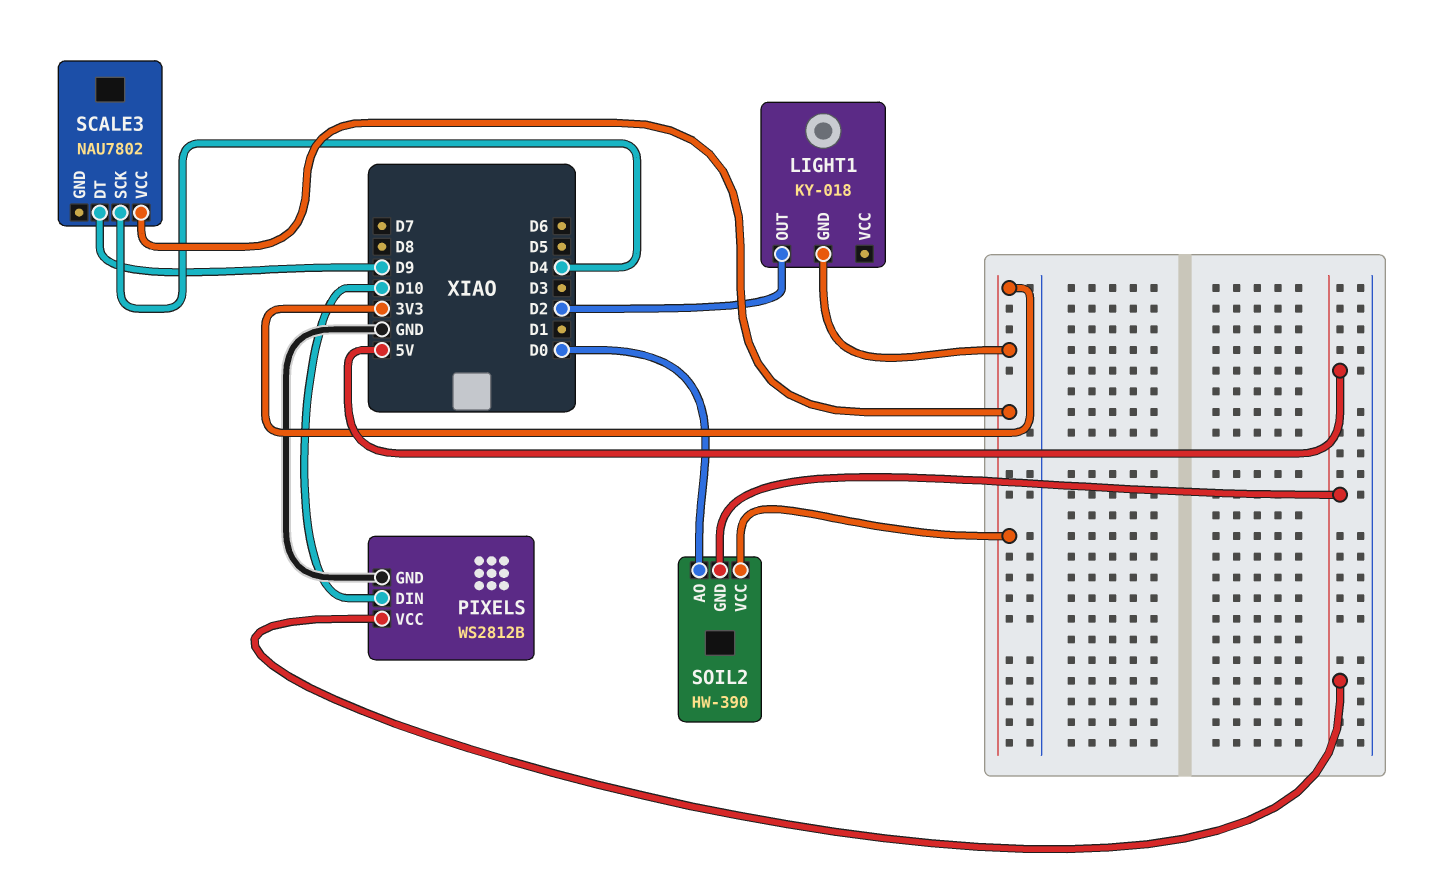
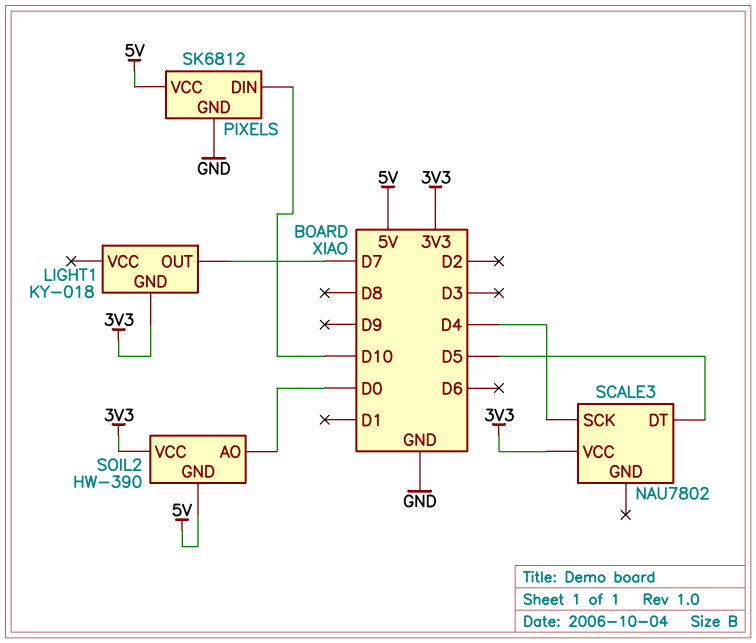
LIGHT1 pin OUT: D2 -> D7
PIXELS: WS2812B -> SK6812
SCALE3 pin DT: D9 -> D5

